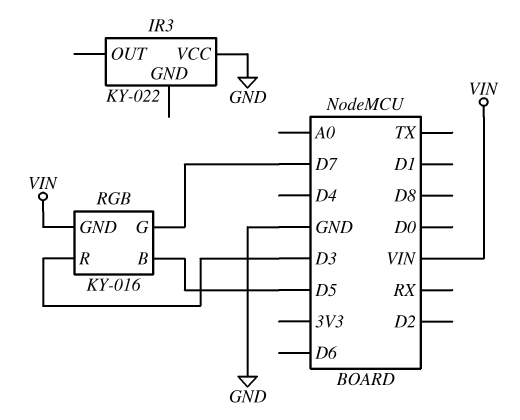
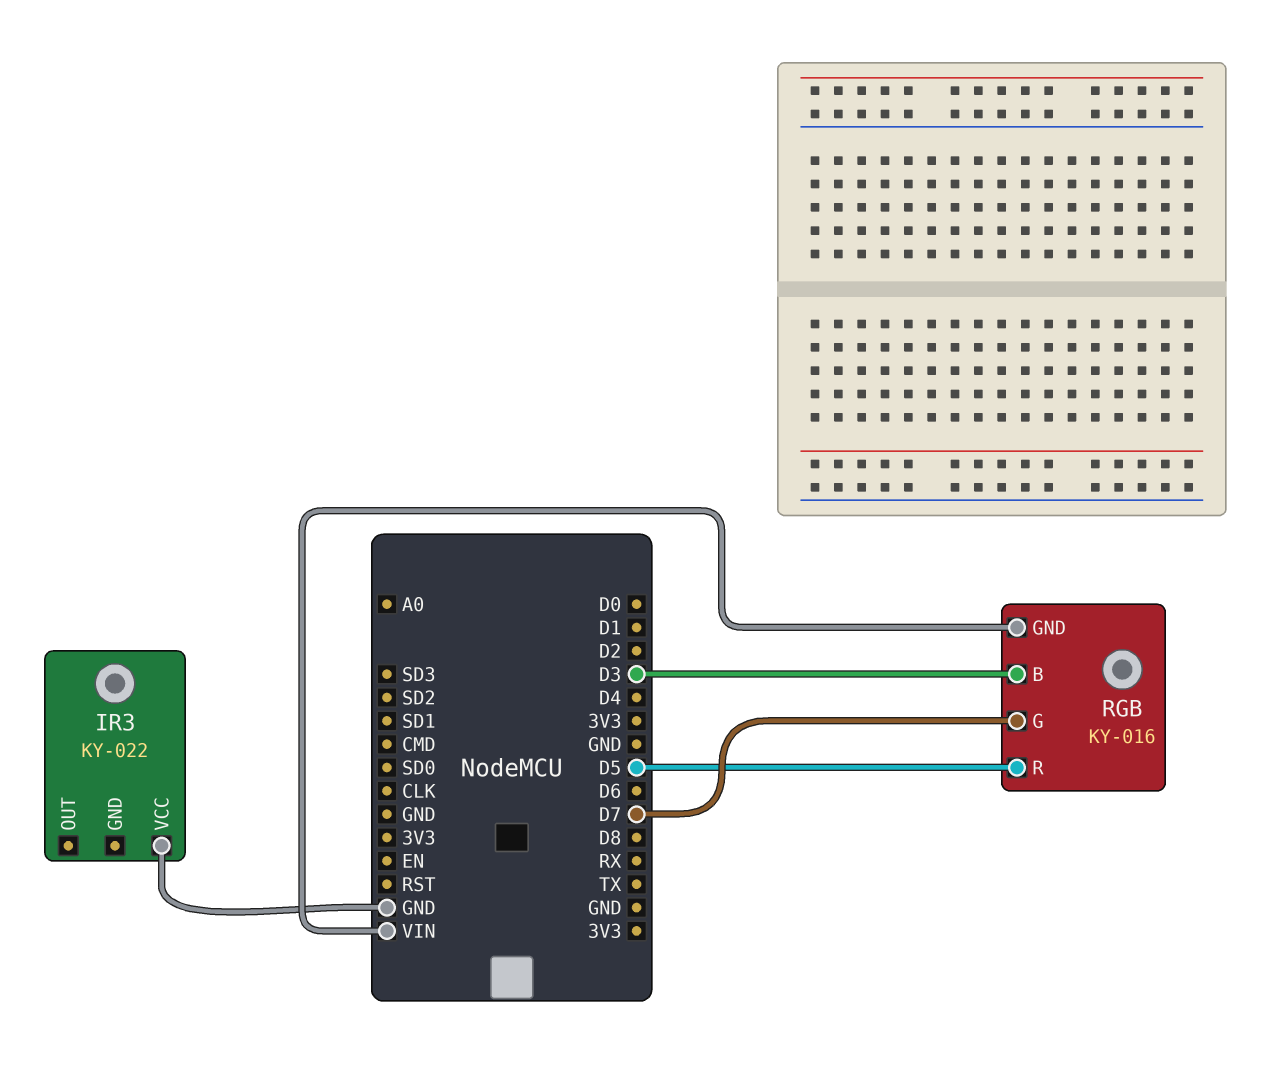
RGB pin B: D5 -> D3
RGB pin R: D3 -> D5

